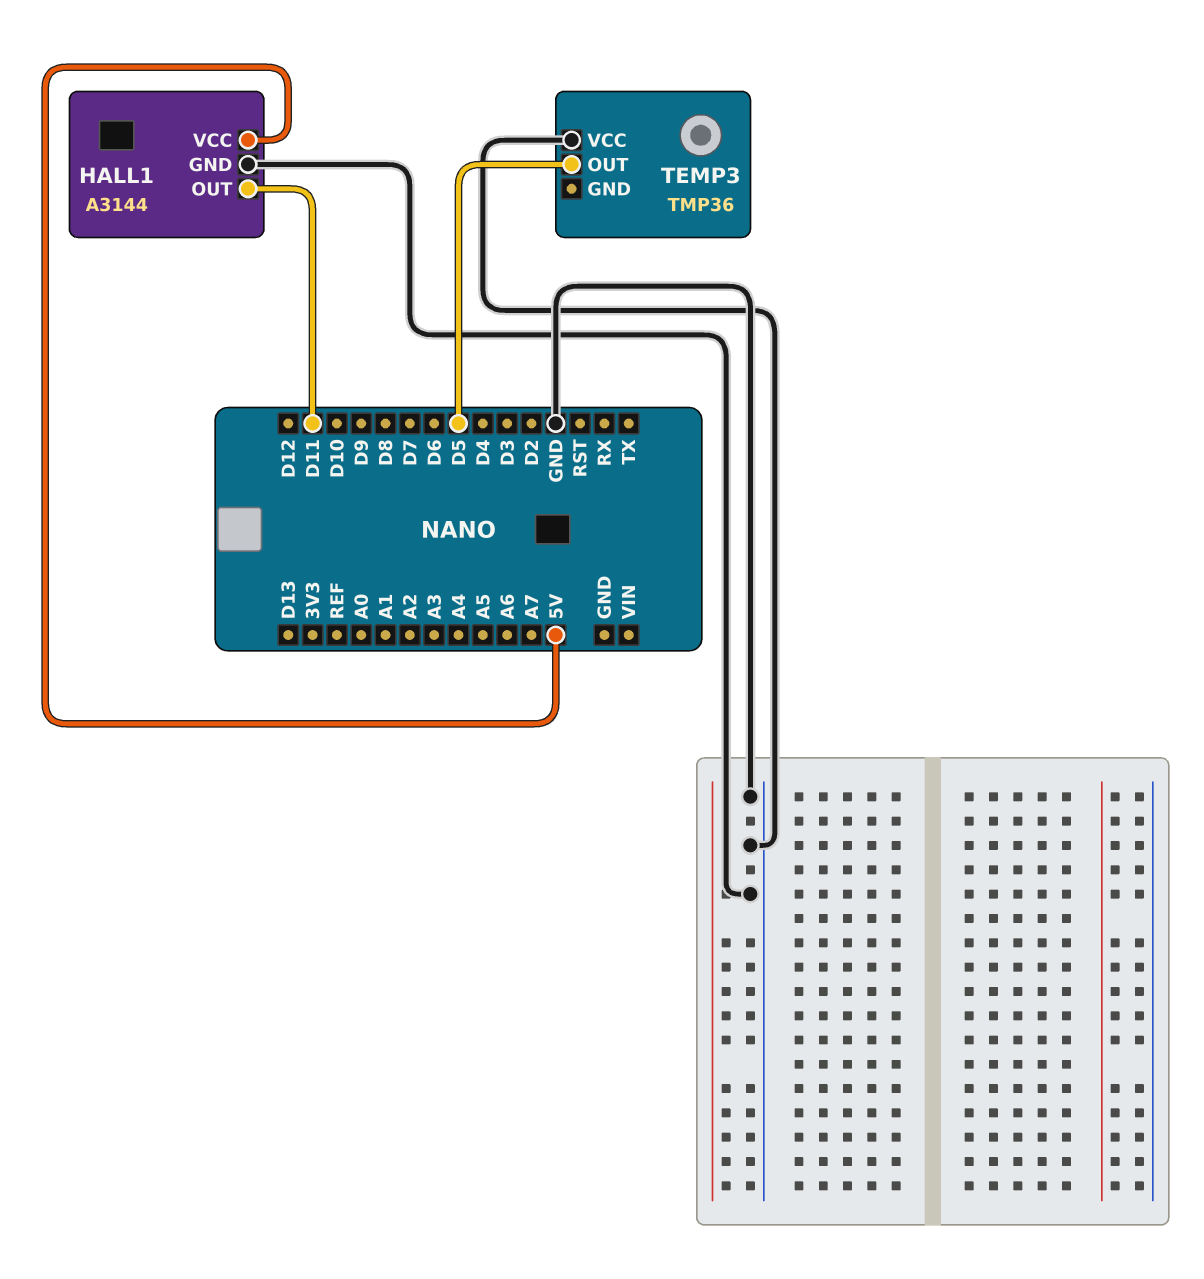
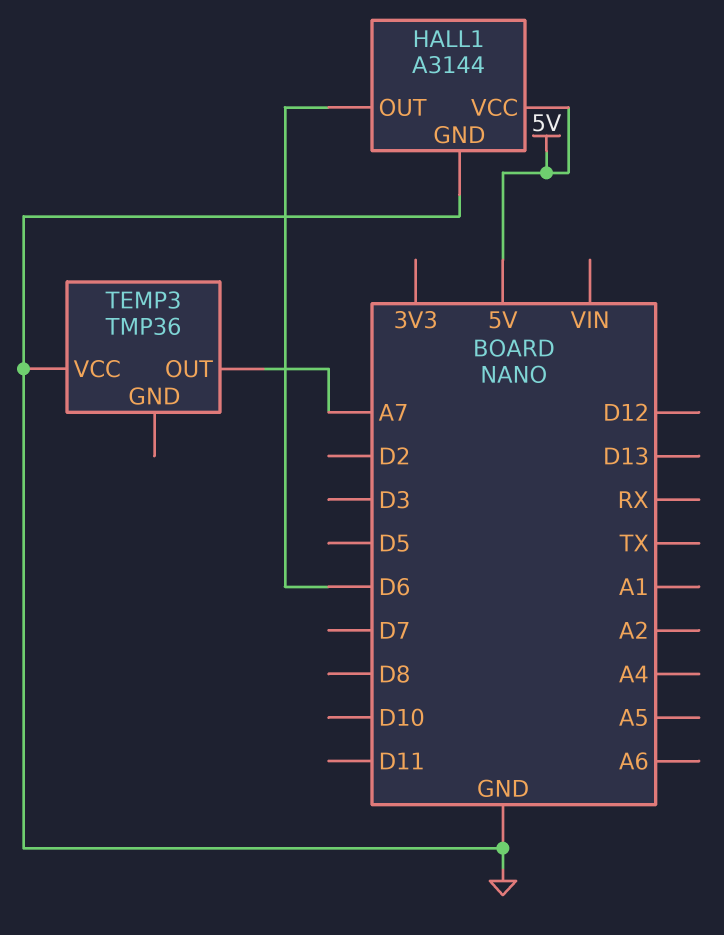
HALL1 pin OUT: D11 -> D6
TEMP3 pin OUT: D5 -> A7

